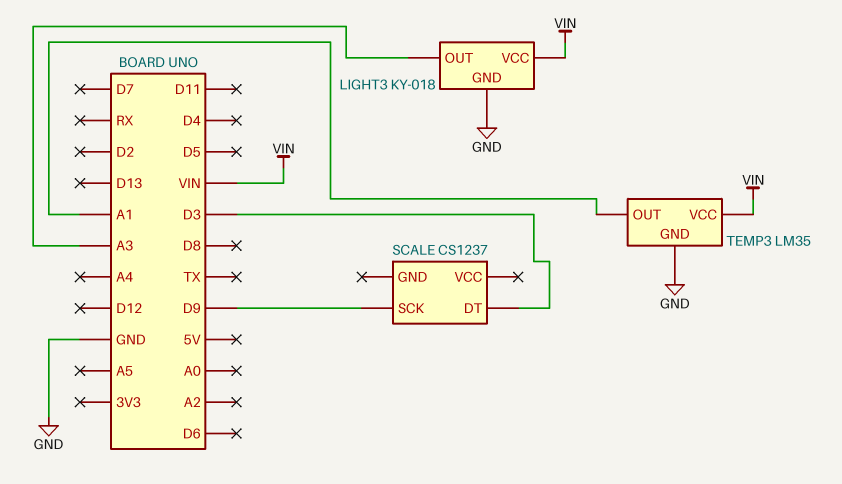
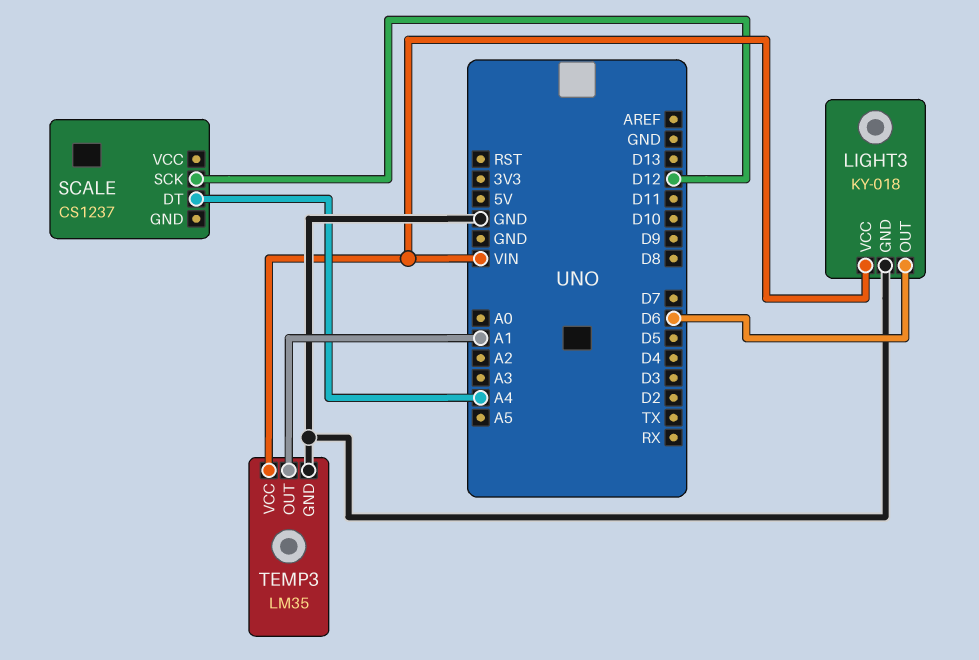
LIGHT3 pin OUT: A3 -> D6
SCALE pin DT: D3 -> A4
SCALE pin SCK: D9 -> D12

